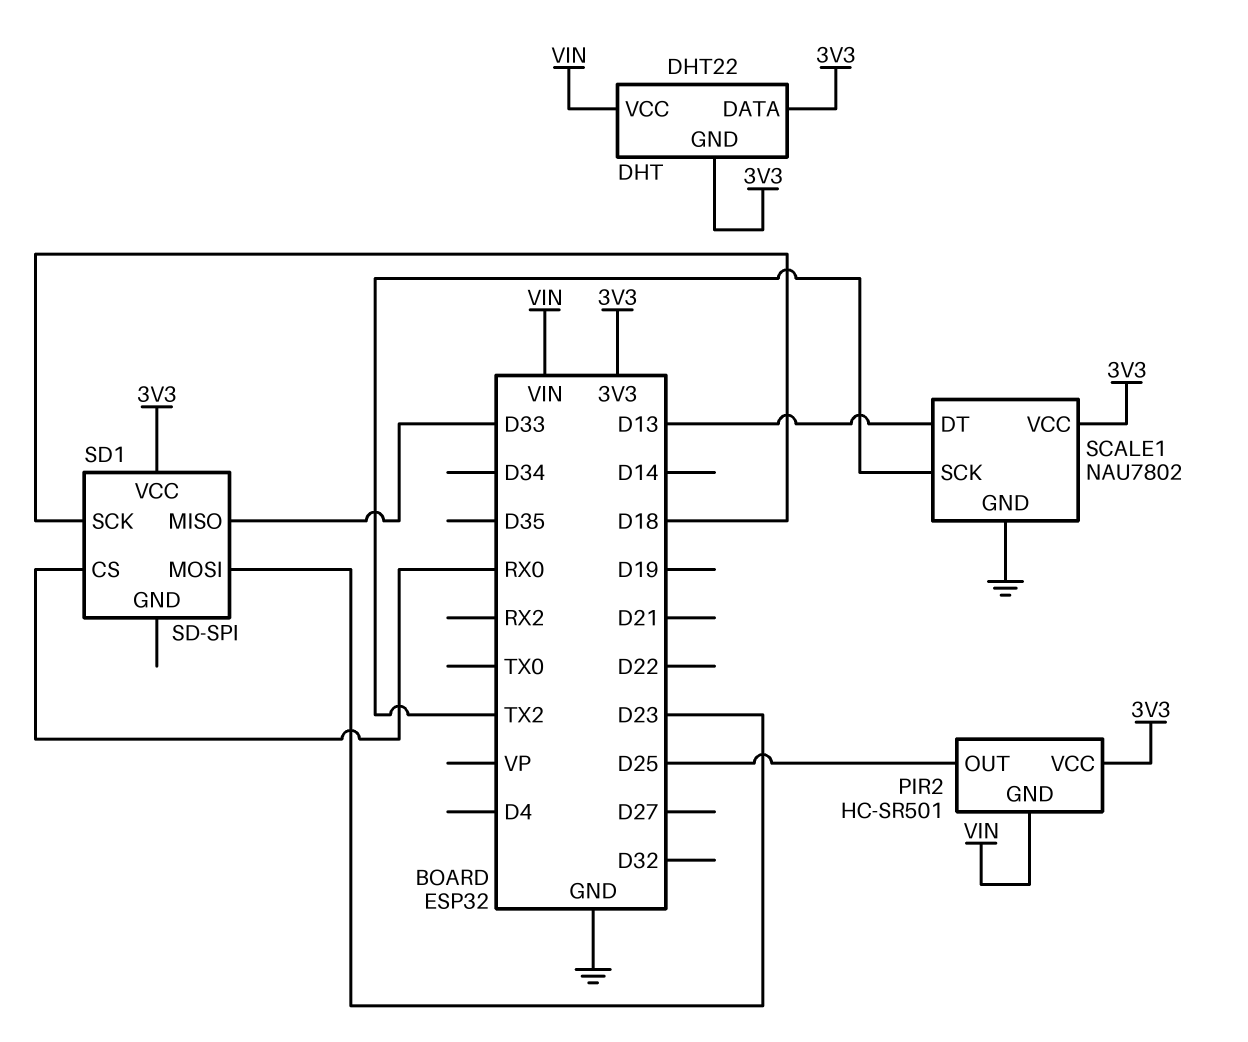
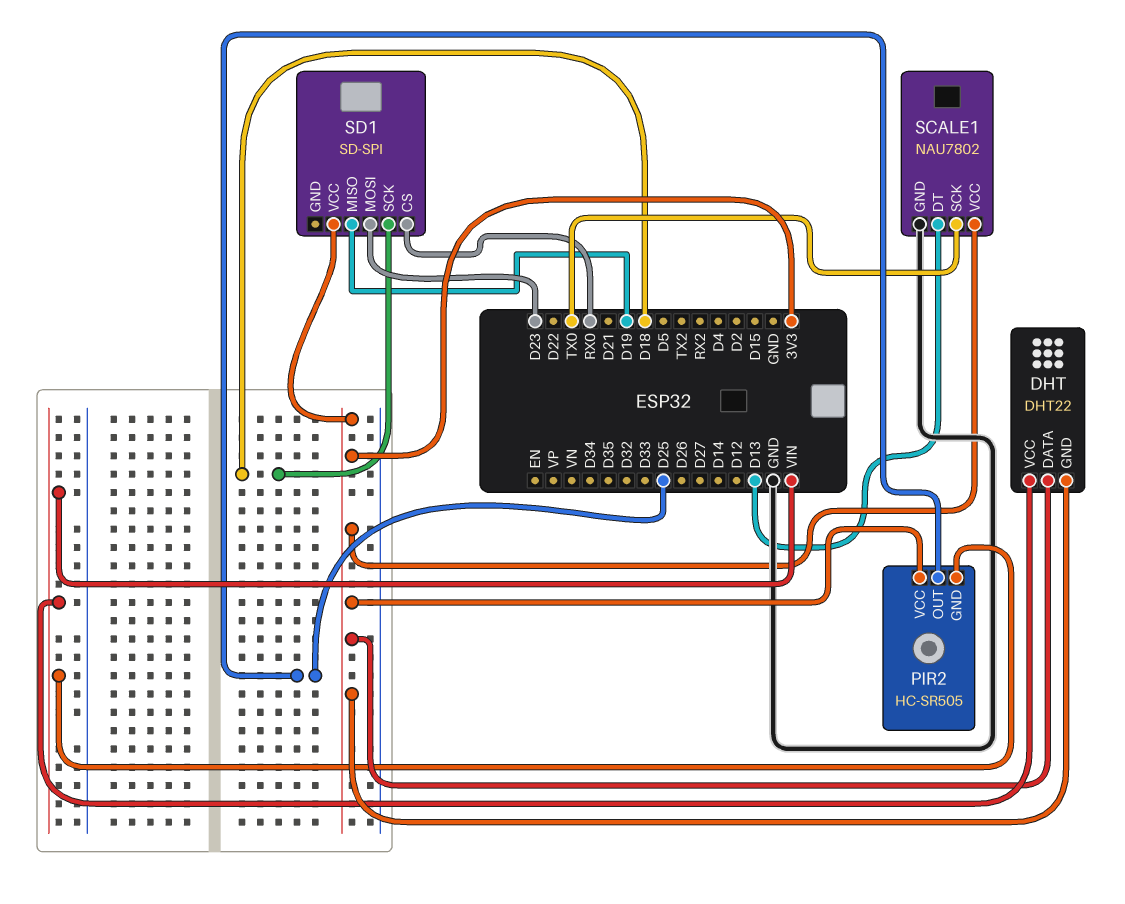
PIR2: HC-SR501 -> HC-SR505
SCALE1 pin SCK: TX2 -> TX0
SD1 pin MISO: D33 -> D19

